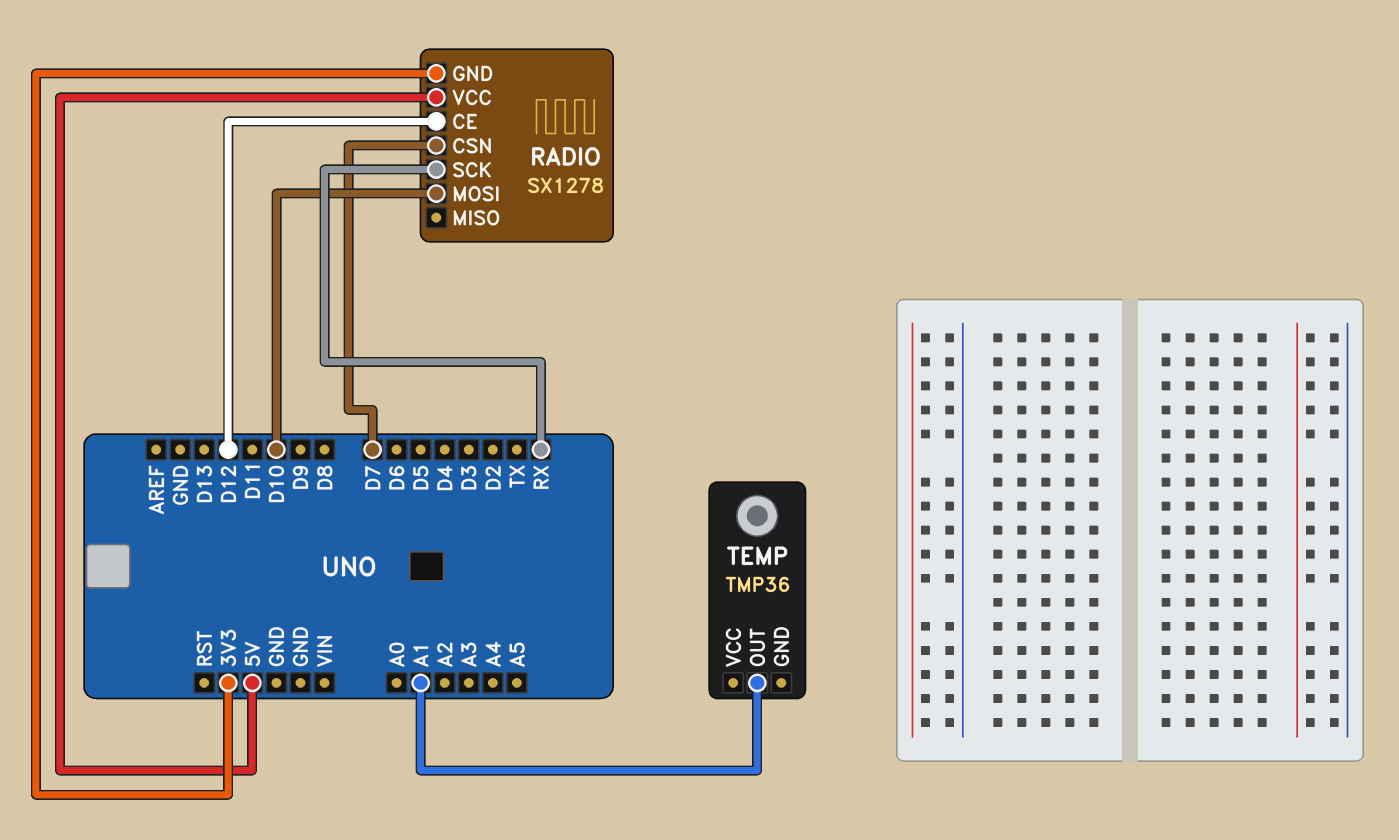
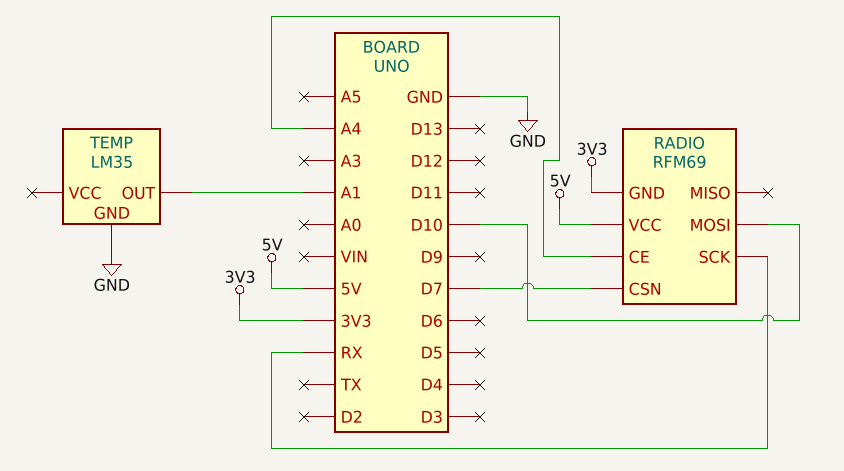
RADIO: SX1278 -> RFM69
RADIO pin CE: D12 -> A4
TEMP: TMP36 -> LM35
TEMP pin GND: none -> GND

